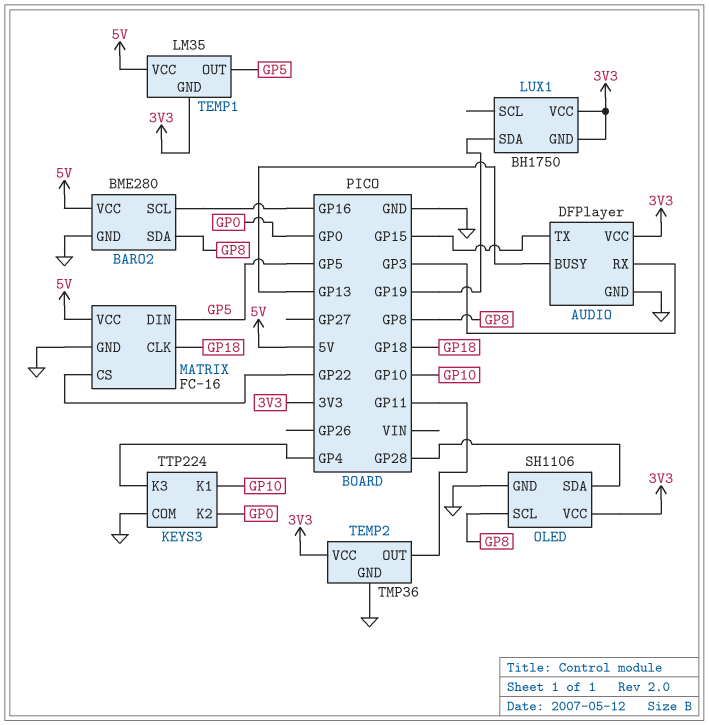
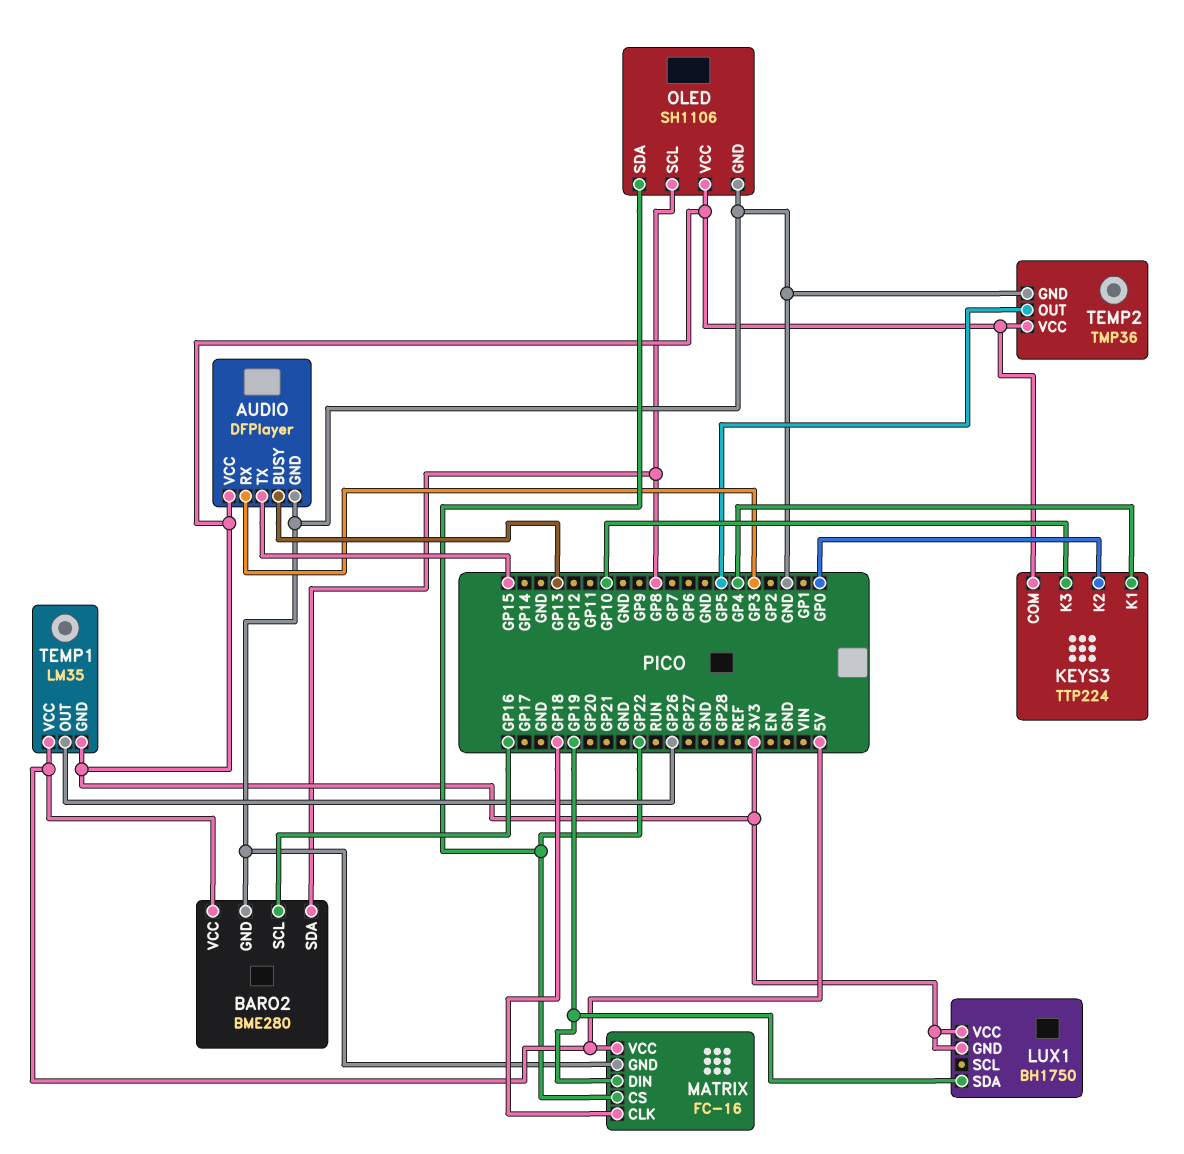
KEYS3 pin COM: GND -> 3V3
KEYS3 pin K1: GP10 -> GP4
KEYS3 pin K3: GP4 -> GP10
MATRIX pin DIN: GP5 -> GP19
OLED pin SDA: GP28 -> GP22
TEMP1 pin OUT: GP5 -> GP26
TEMP2 pin OUT: GP11 -> GP5

